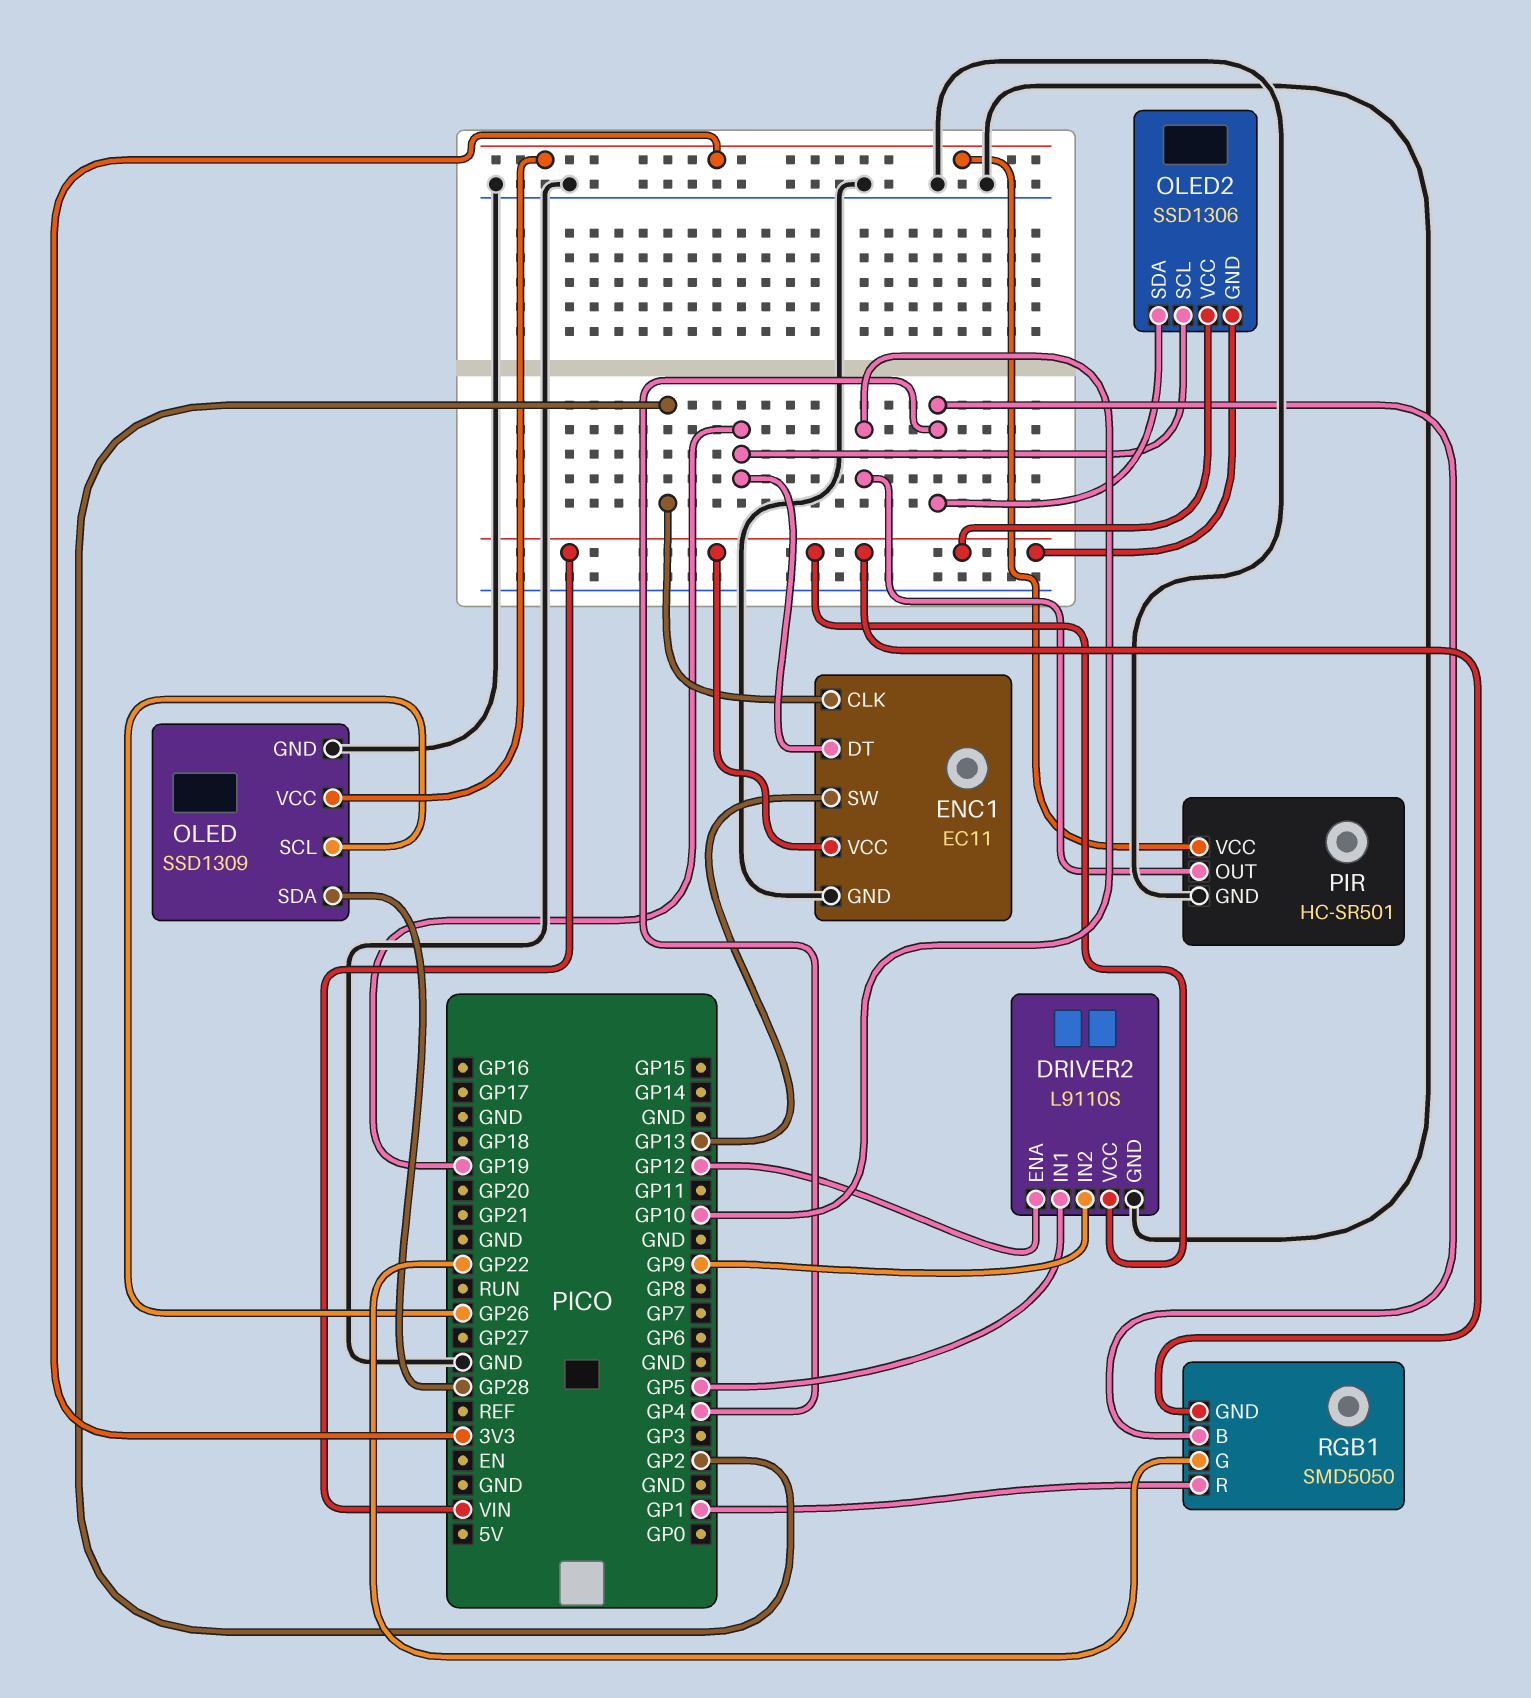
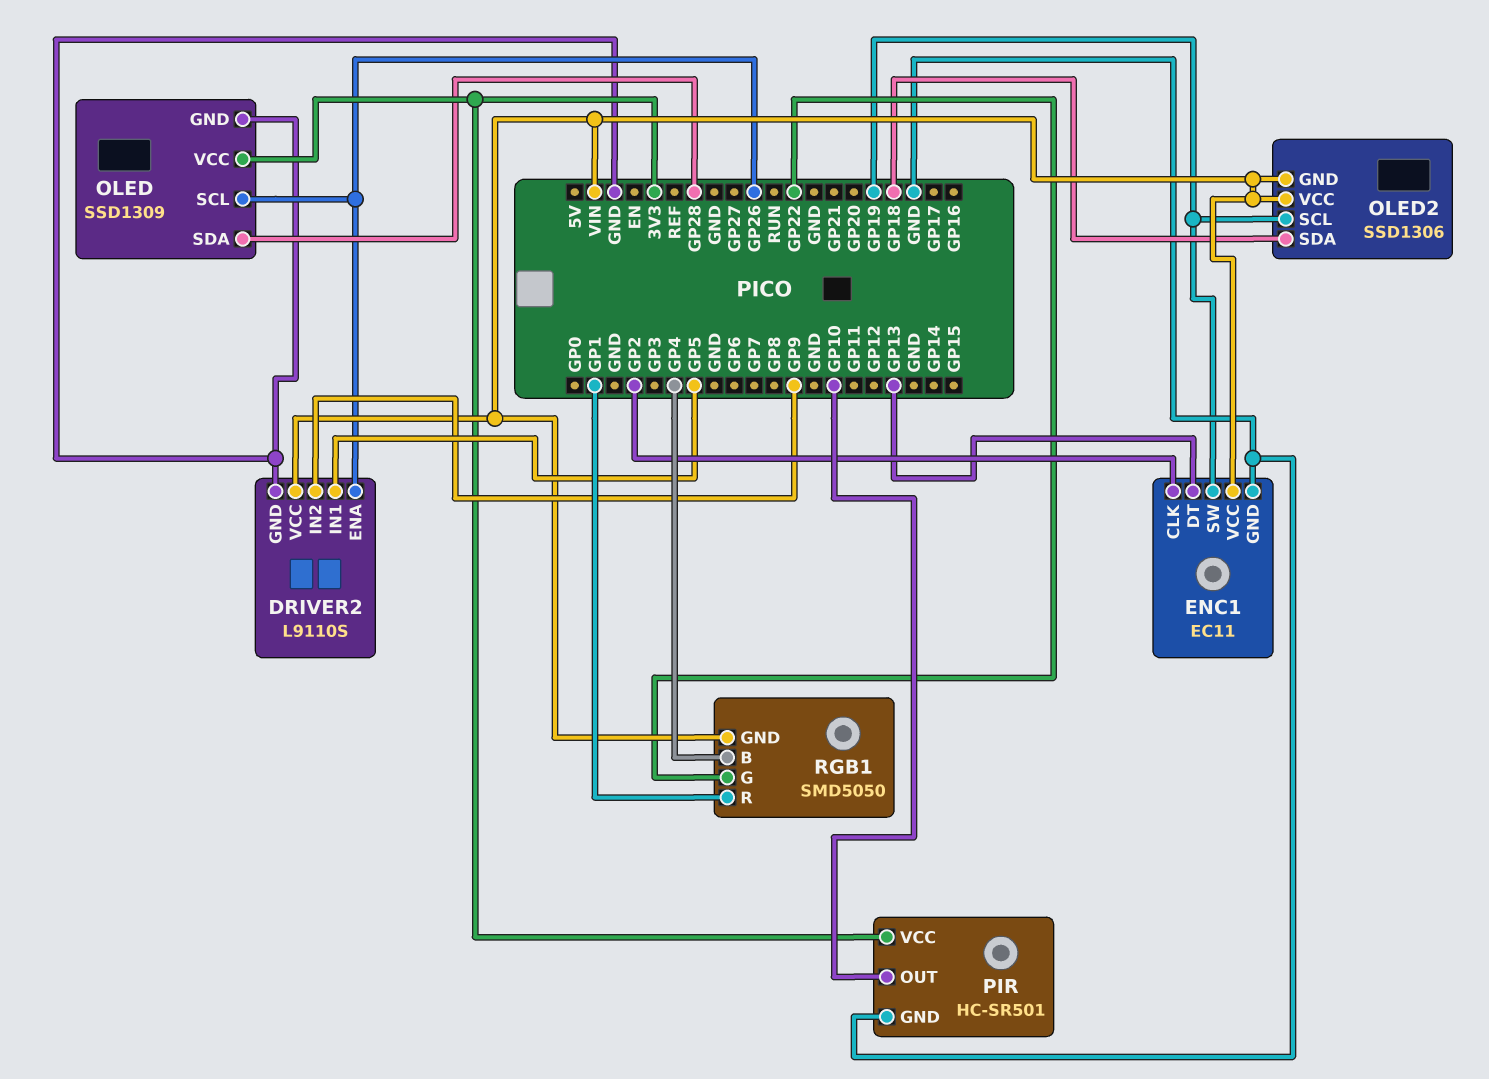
DRIVER2 pin ENA: GP12 -> GP26
ENC1 pin DT: GP19 -> GP13
ENC1 pin SW: GP13 -> GP19
OLED2 pin SDA: GP4 -> GP18

